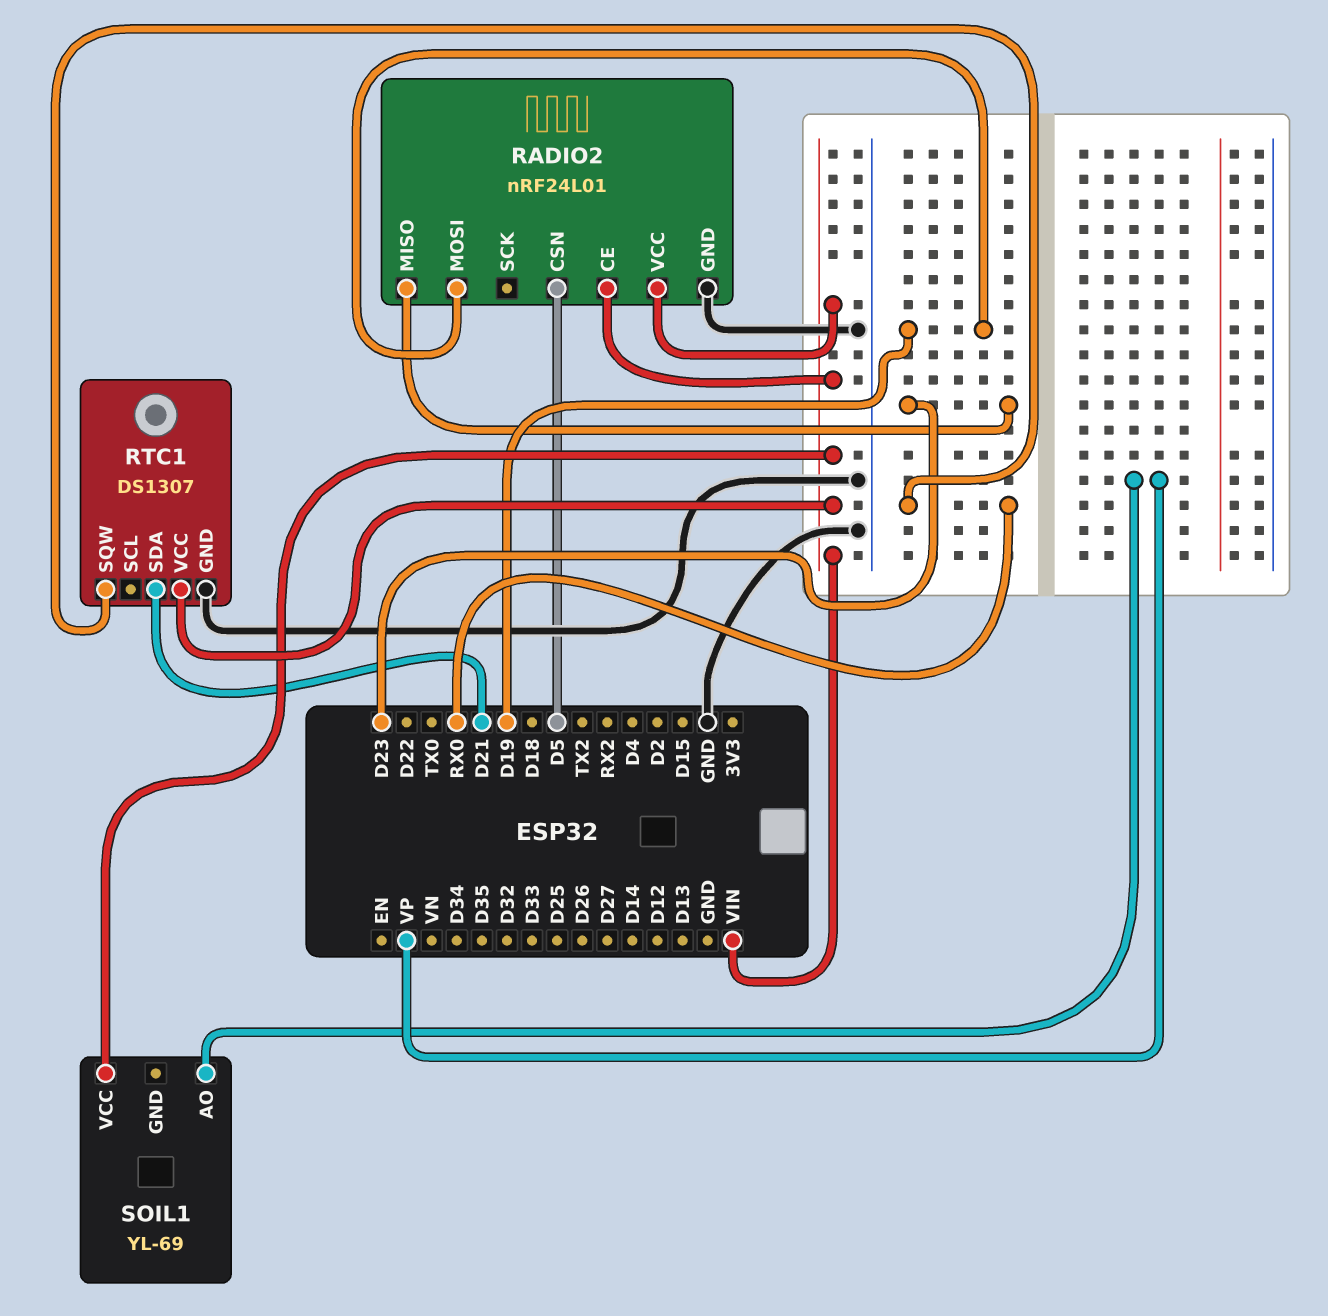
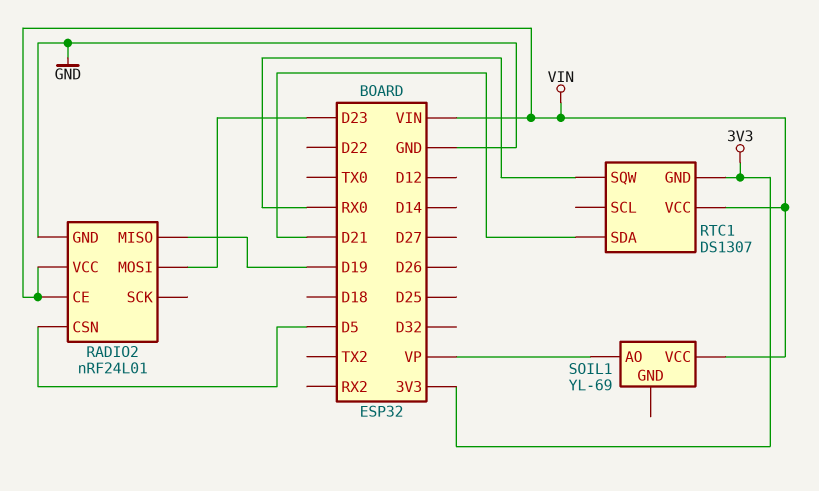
RADIO2 pin MISO: D23 -> D19
RADIO2 pin MOSI: D19 -> D23
RTC1 pin GND: GND -> 3V3

